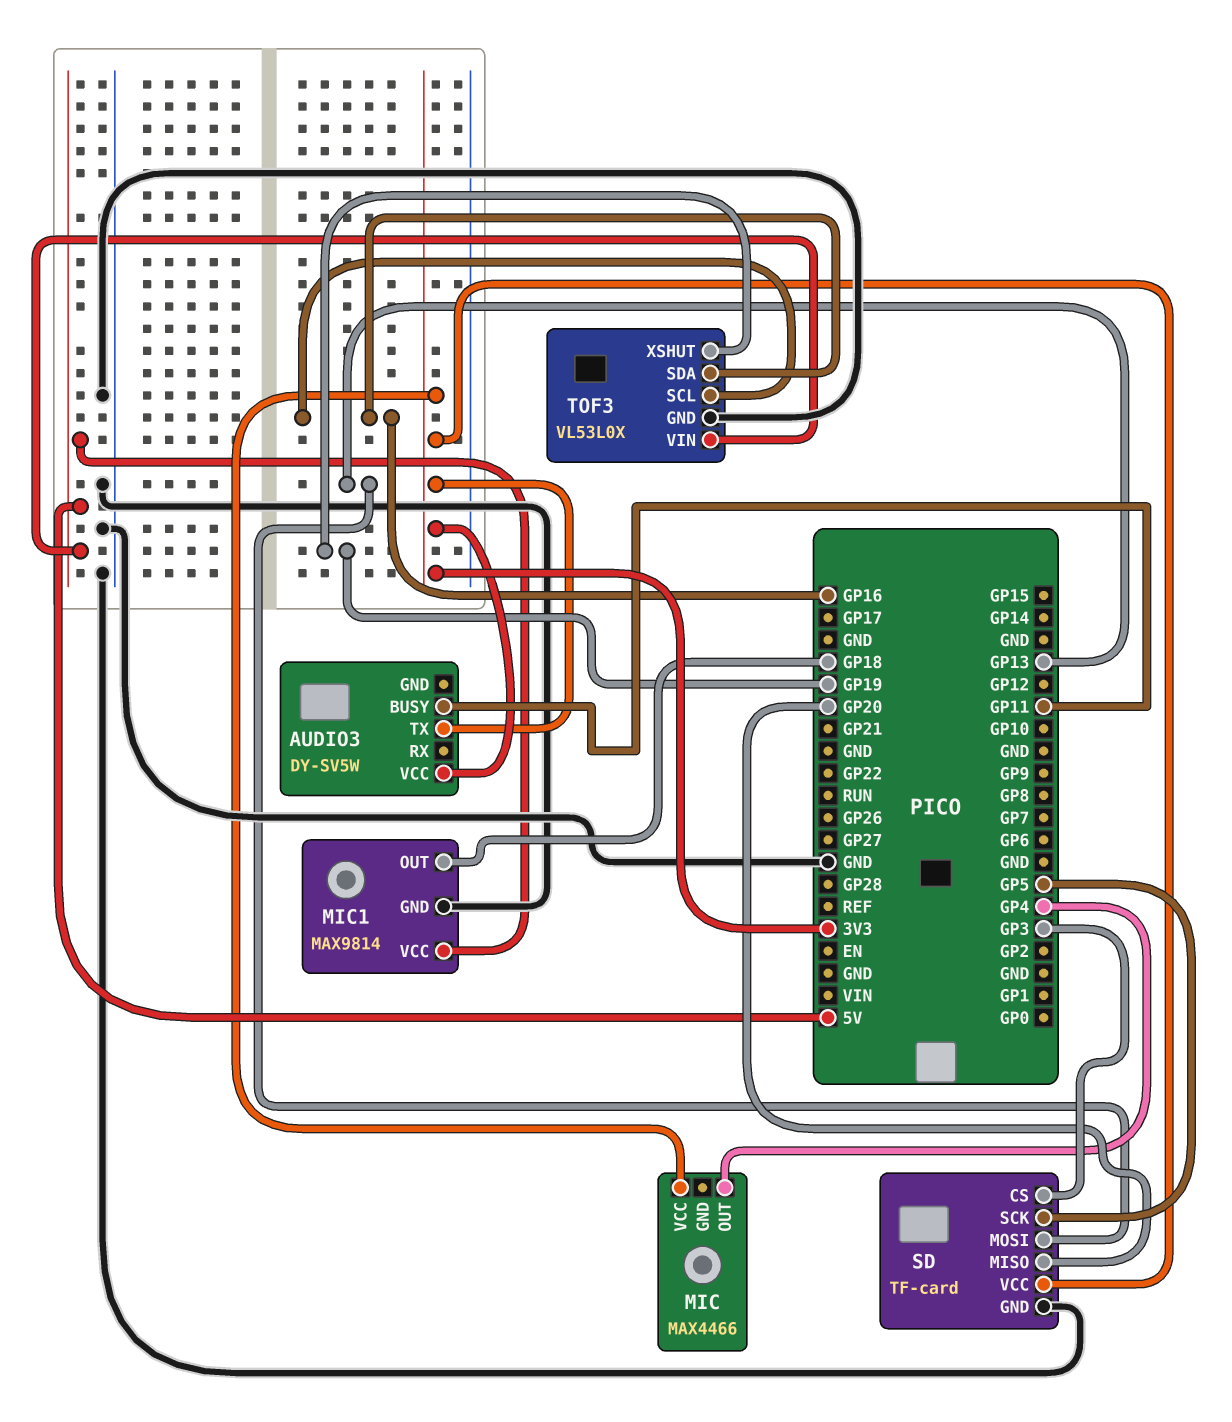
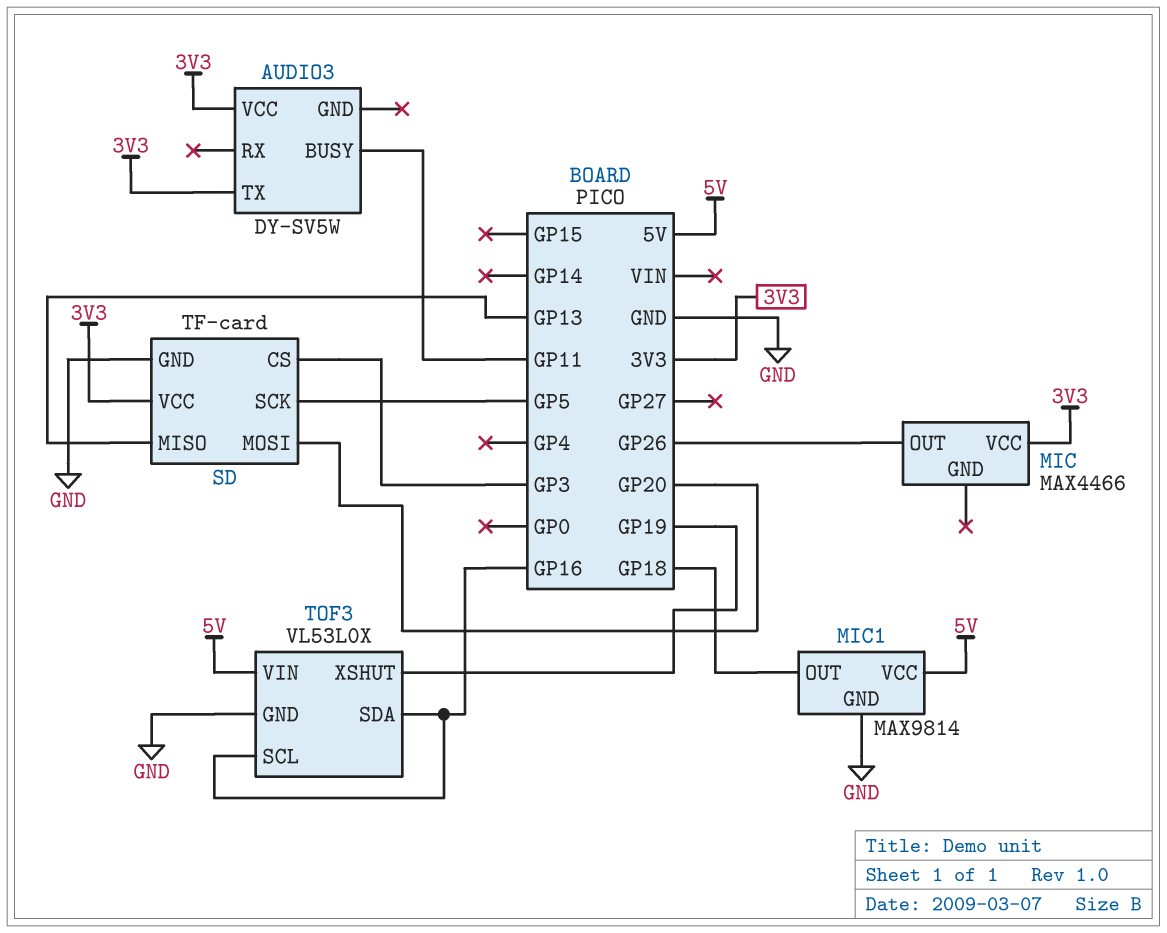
MIC pin OUT: GP4 -> GP26
SD pin MISO: GP20 -> GP13
SD pin MOSI: GP13 -> GP20

